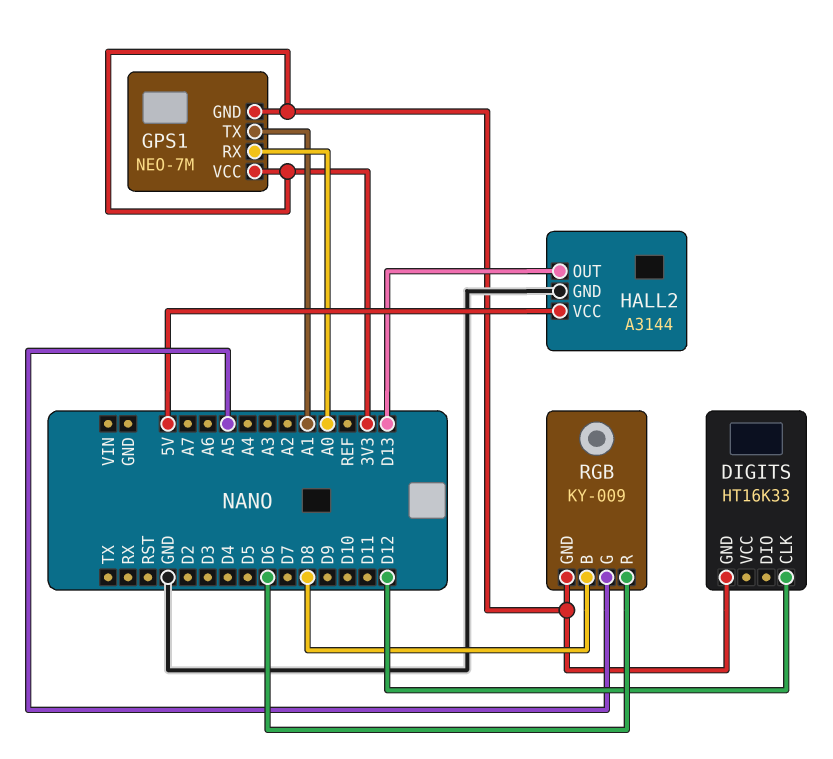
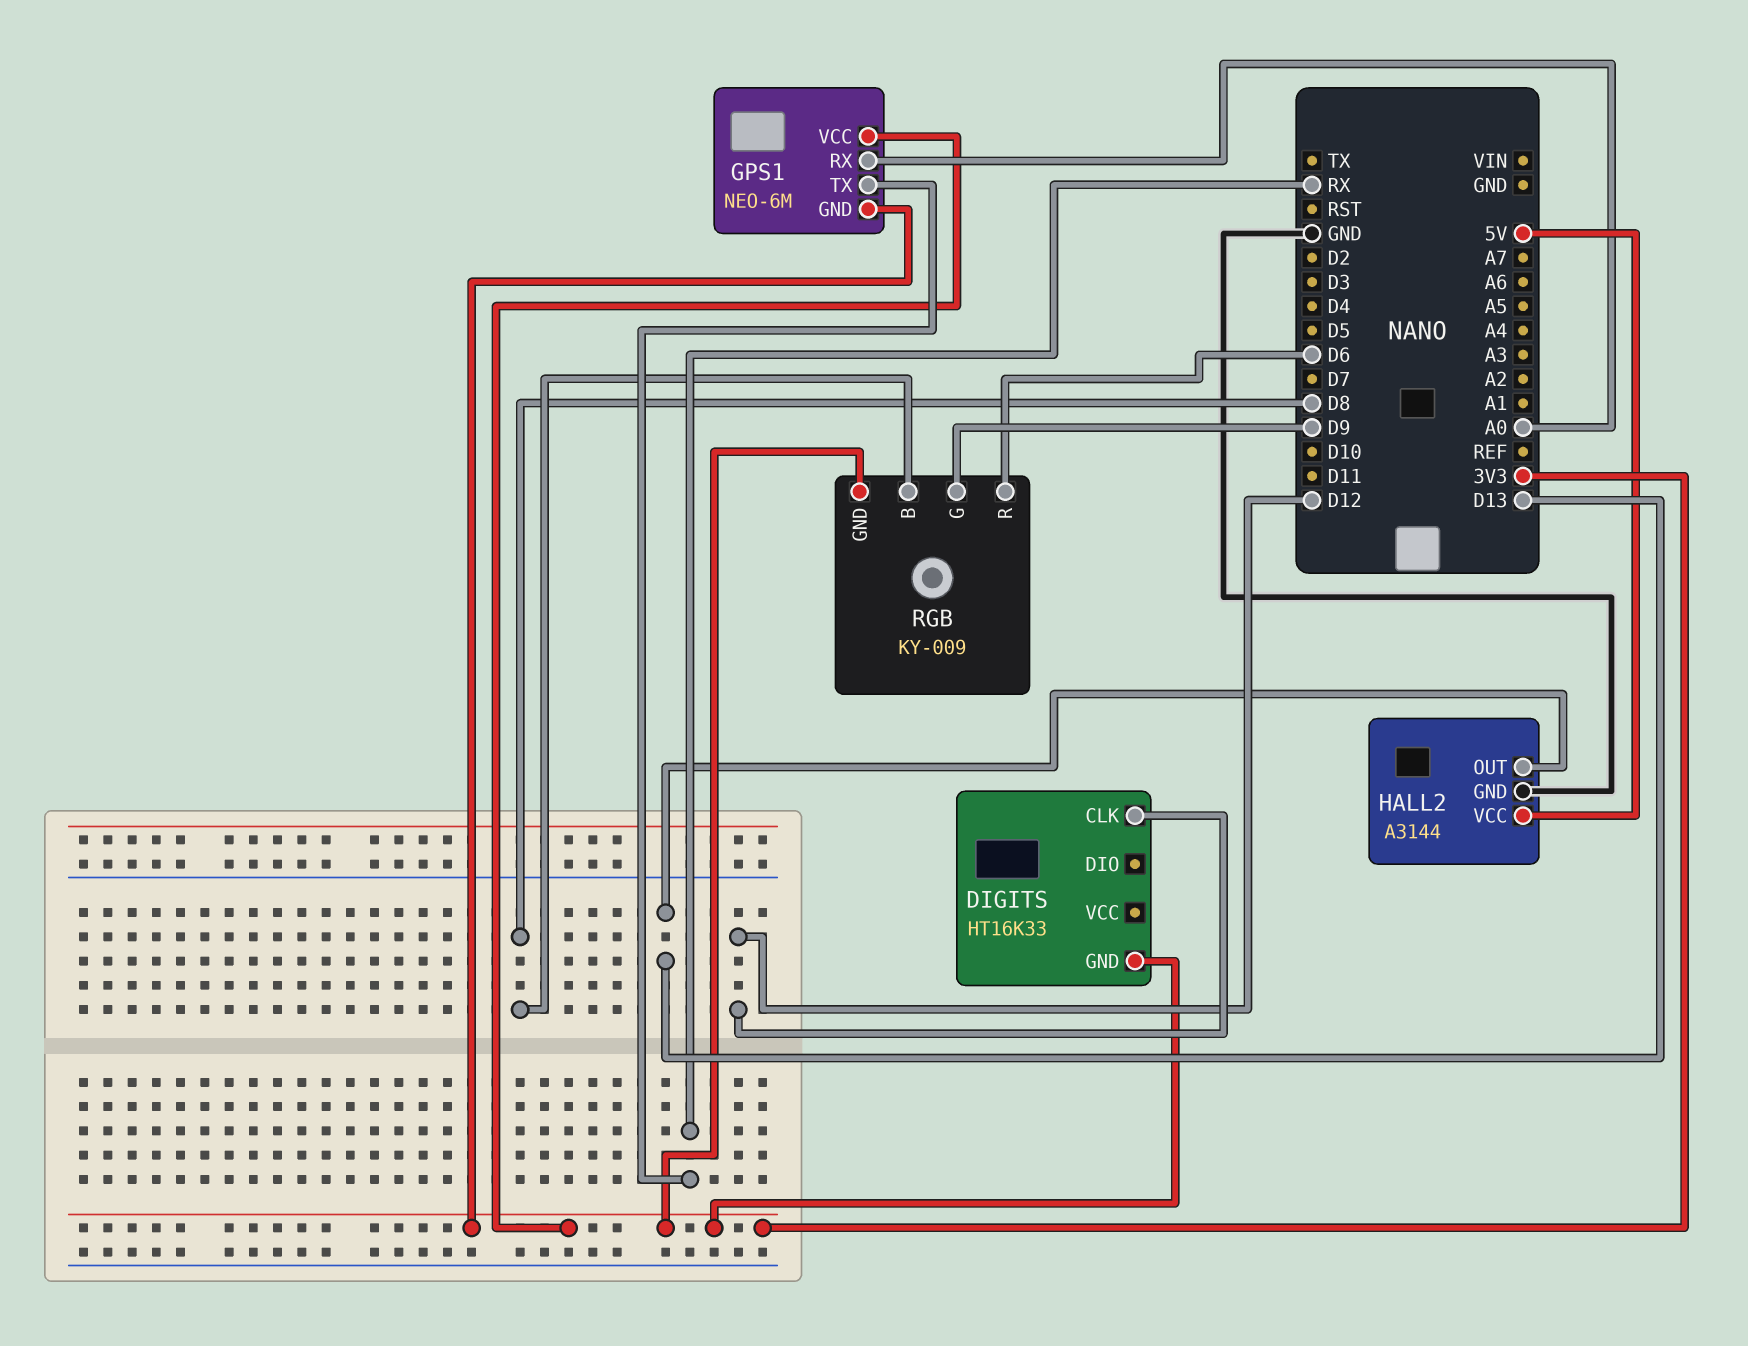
GPS1: NEO-7M -> NEO-6M
GPS1 pin TX: A1 -> RX
RGB pin G: A5 -> D9

